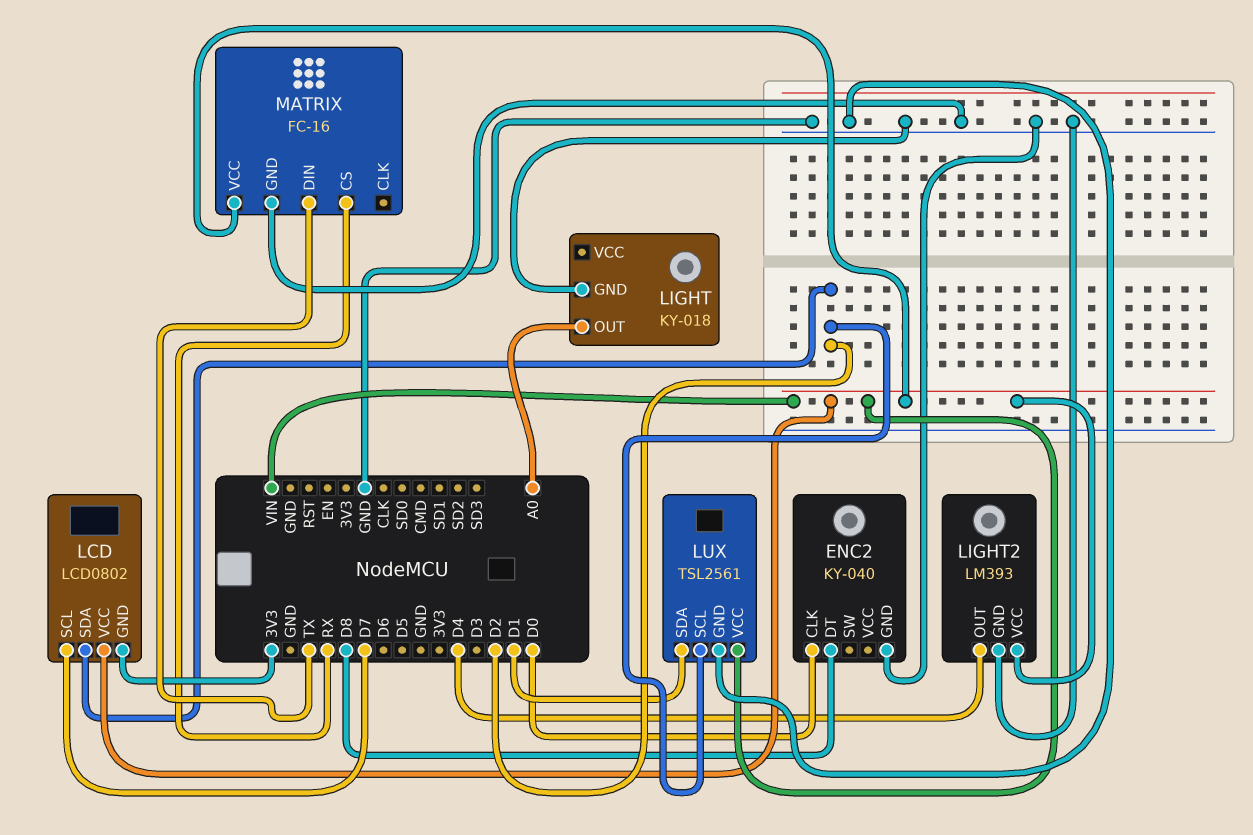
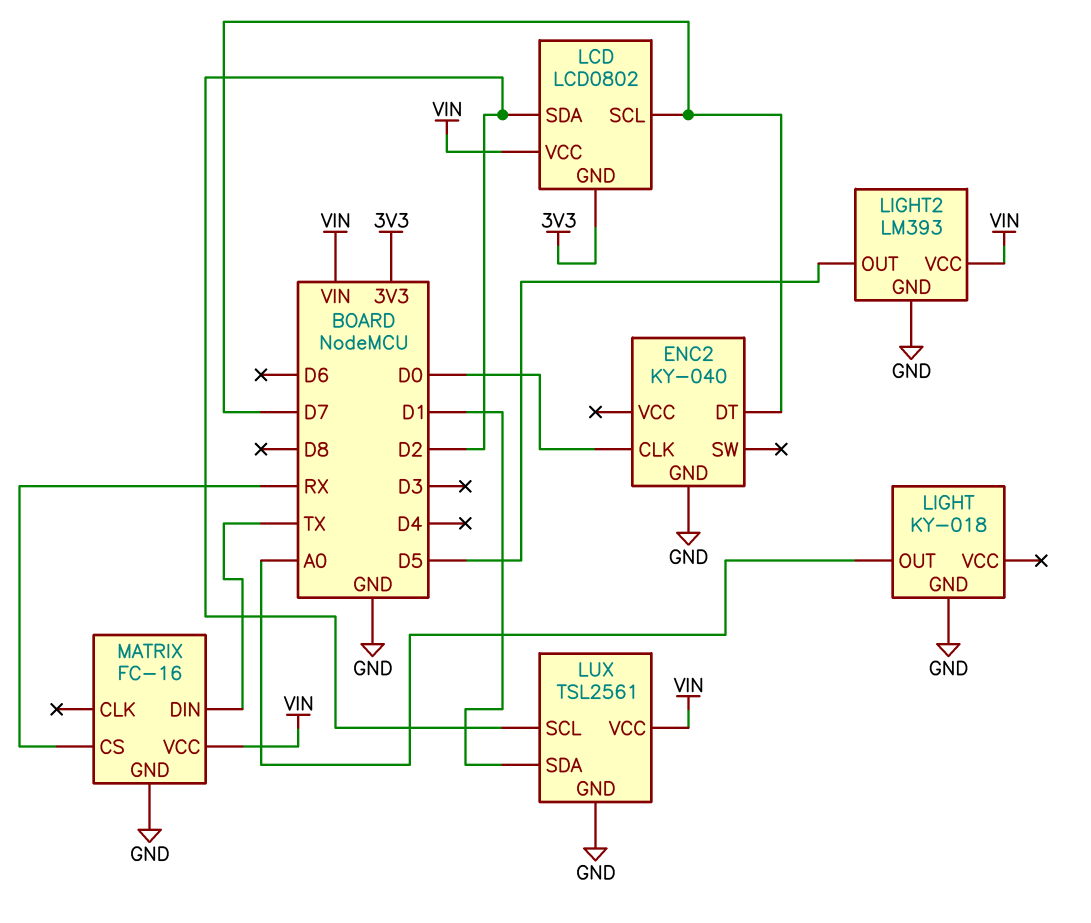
ENC2 pin DT: D8 -> D7
LIGHT2 pin OUT: D4 -> D5

